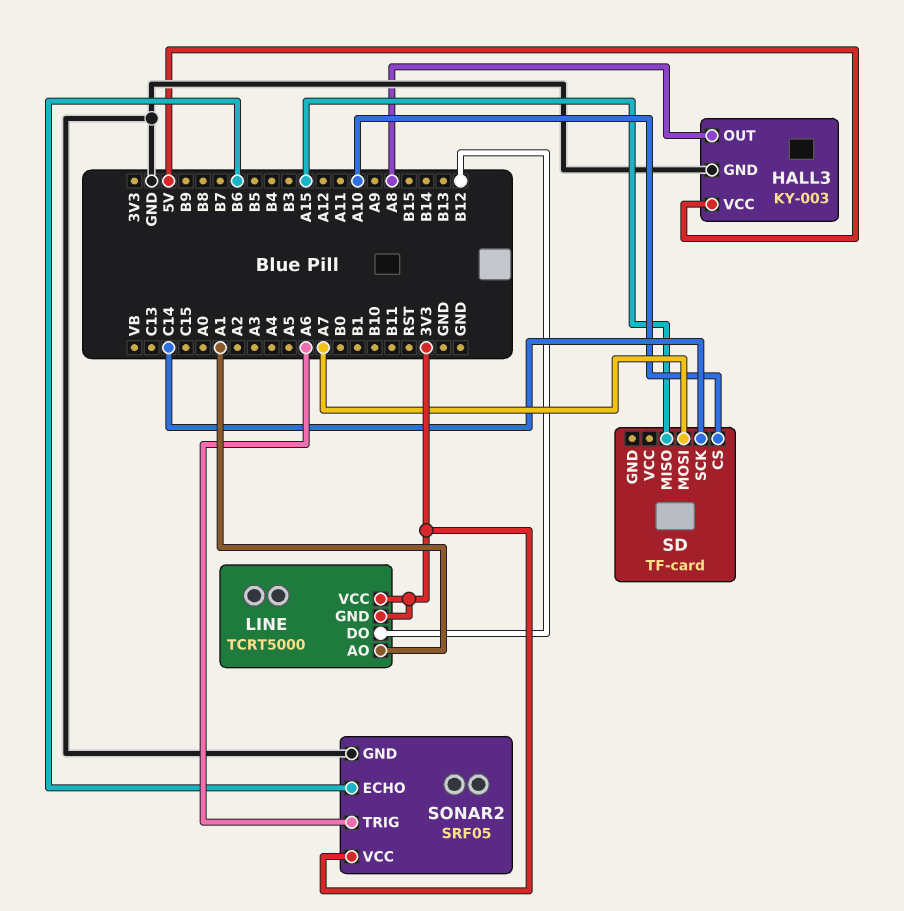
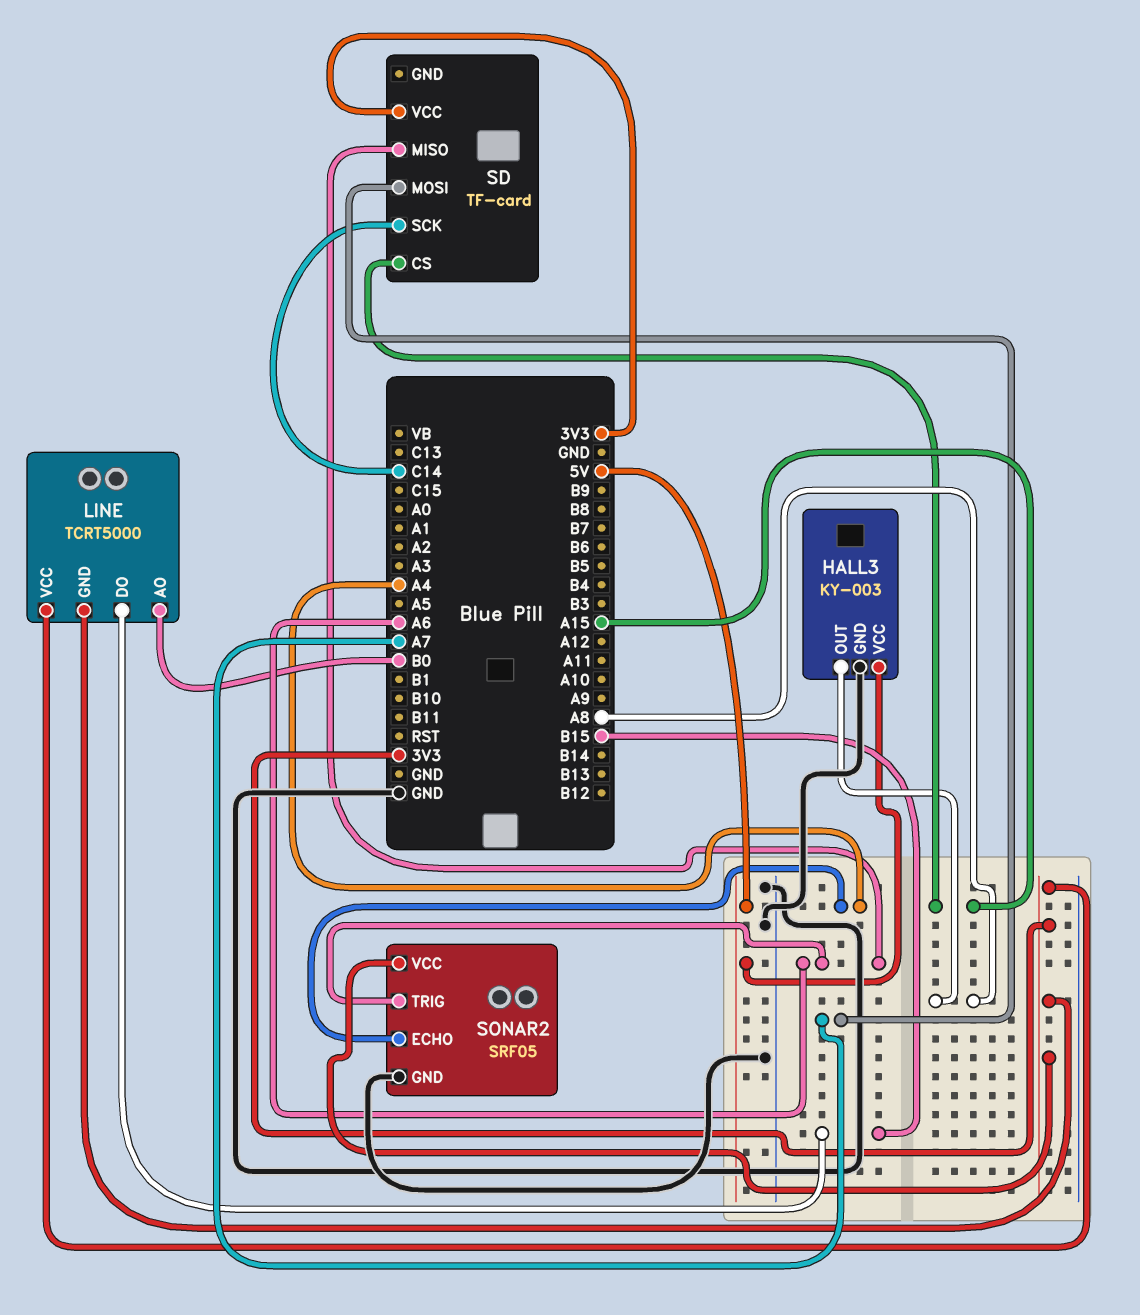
LINE pin AO: A1 -> B0
LINE pin DO: B12 -> B15
SD pin CS: A10 -> A15
SD pin MISO: A15 -> A6
SD pin VCC: none -> 3V3
SONAR2 pin ECHO: B6 -> A4

